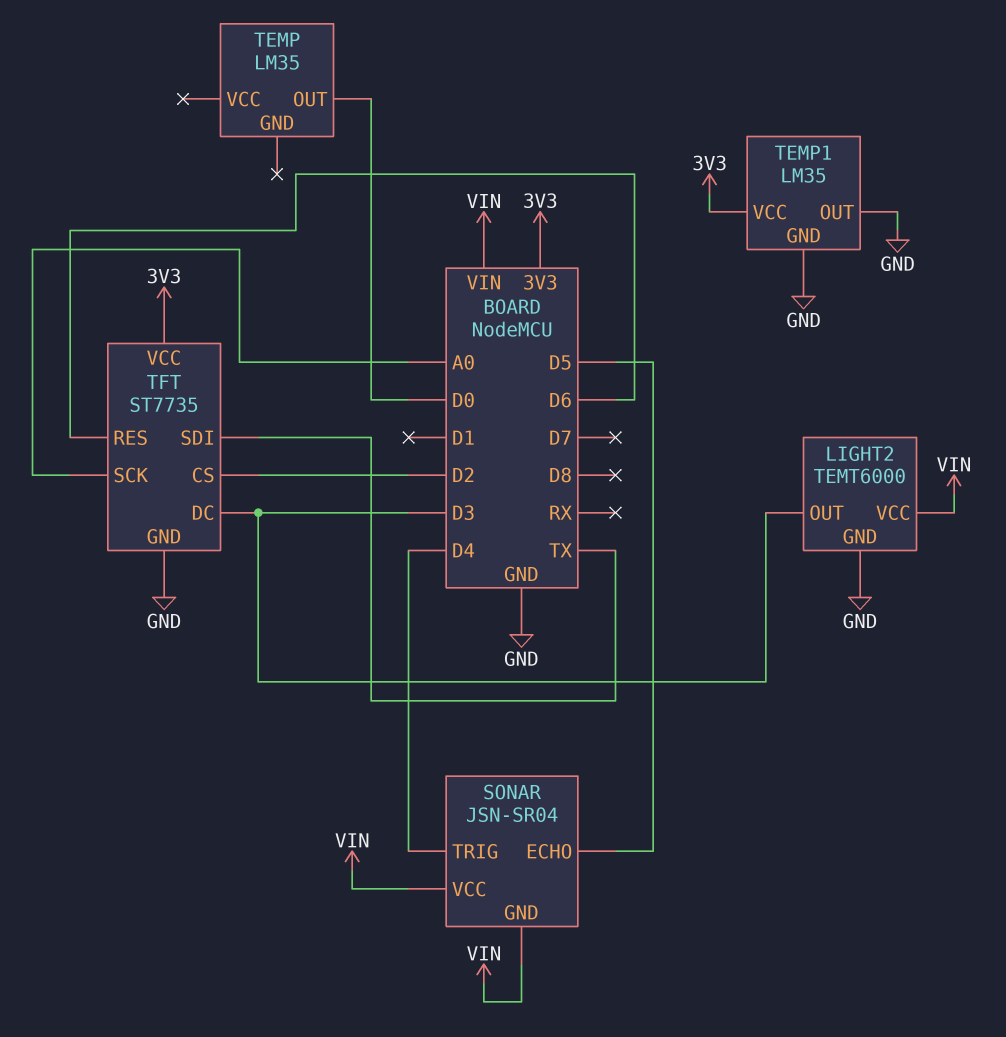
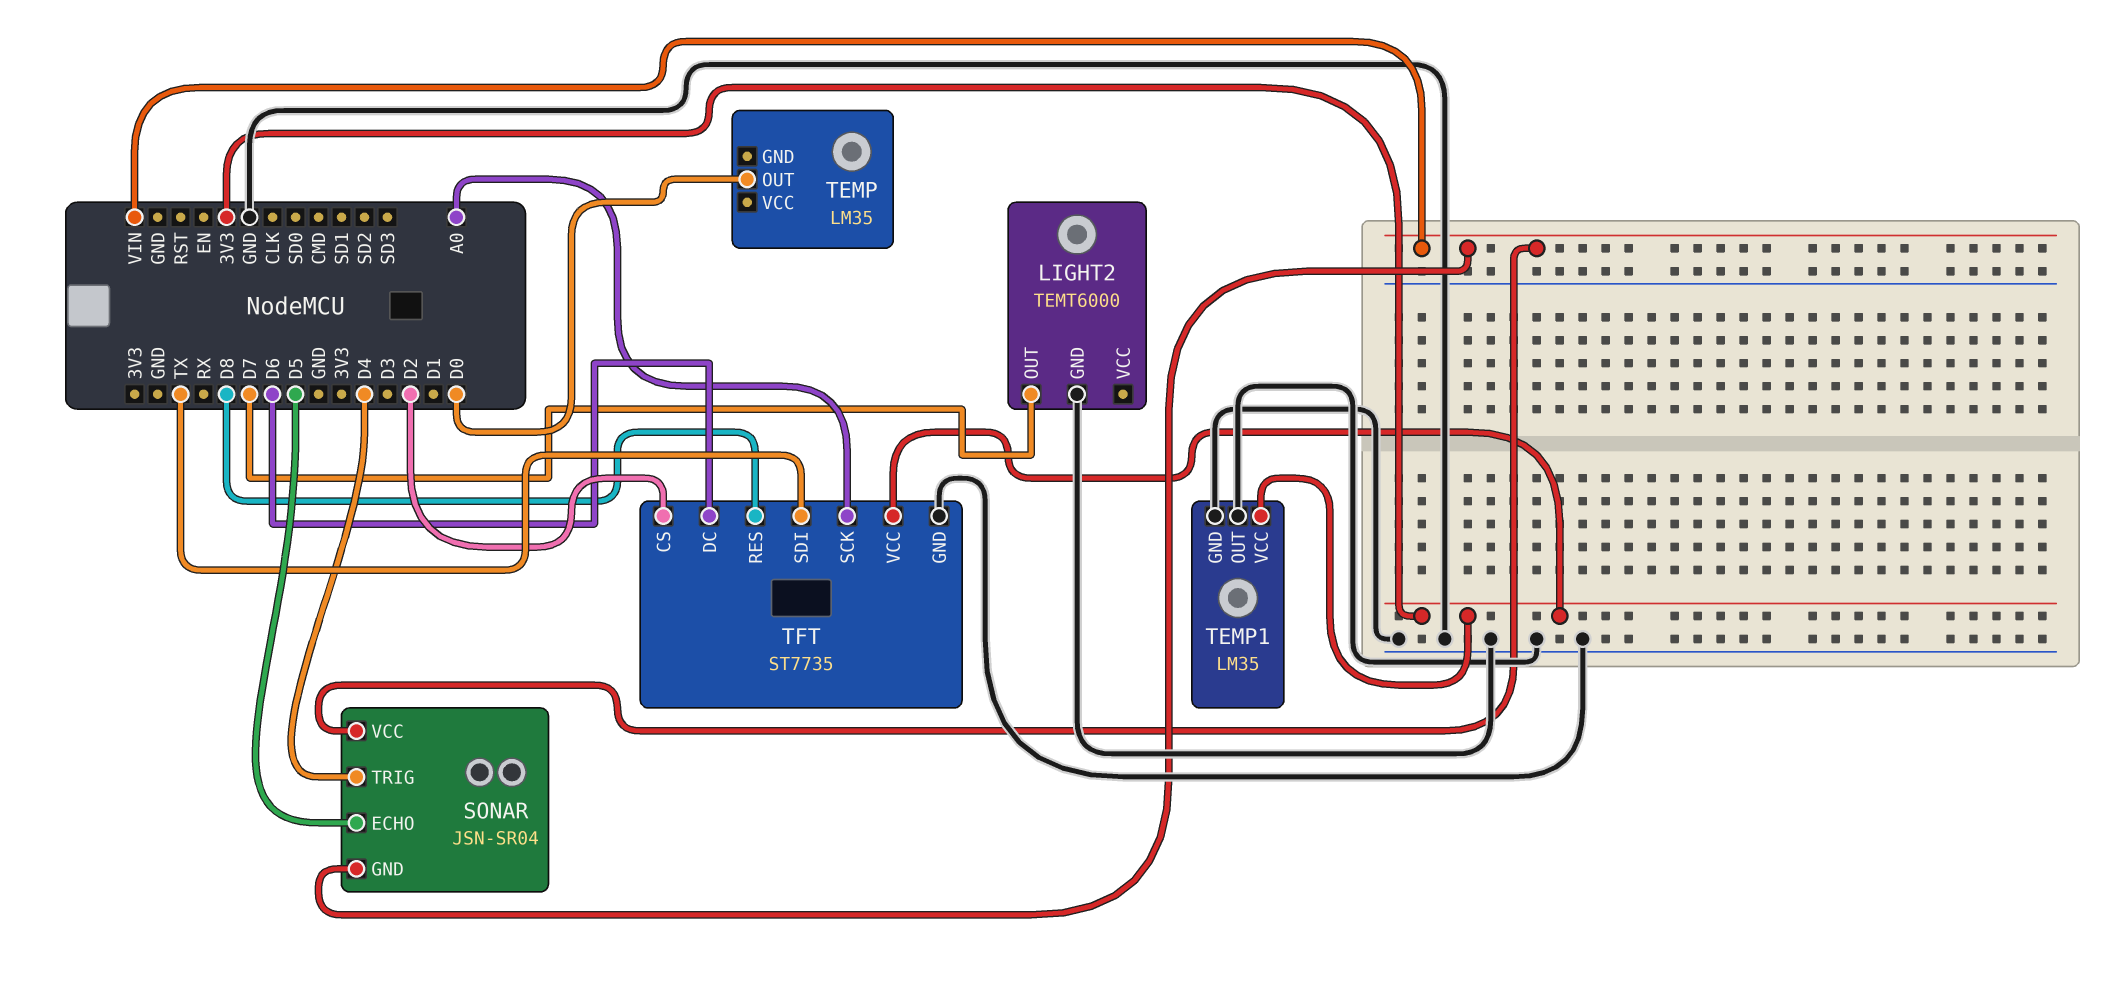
LIGHT2 pin OUT: D3 -> D7
LIGHT2 pin VCC: VIN -> none
TFT pin DC: D3 -> D6
TFT pin RES: D6 -> D8

